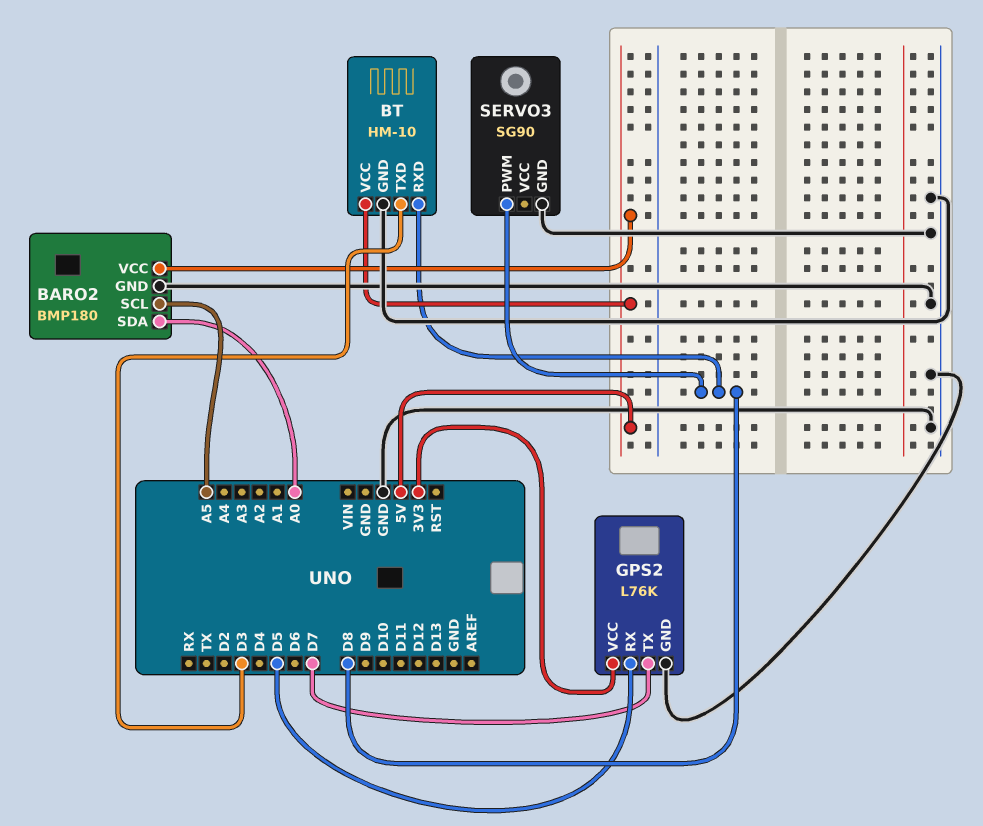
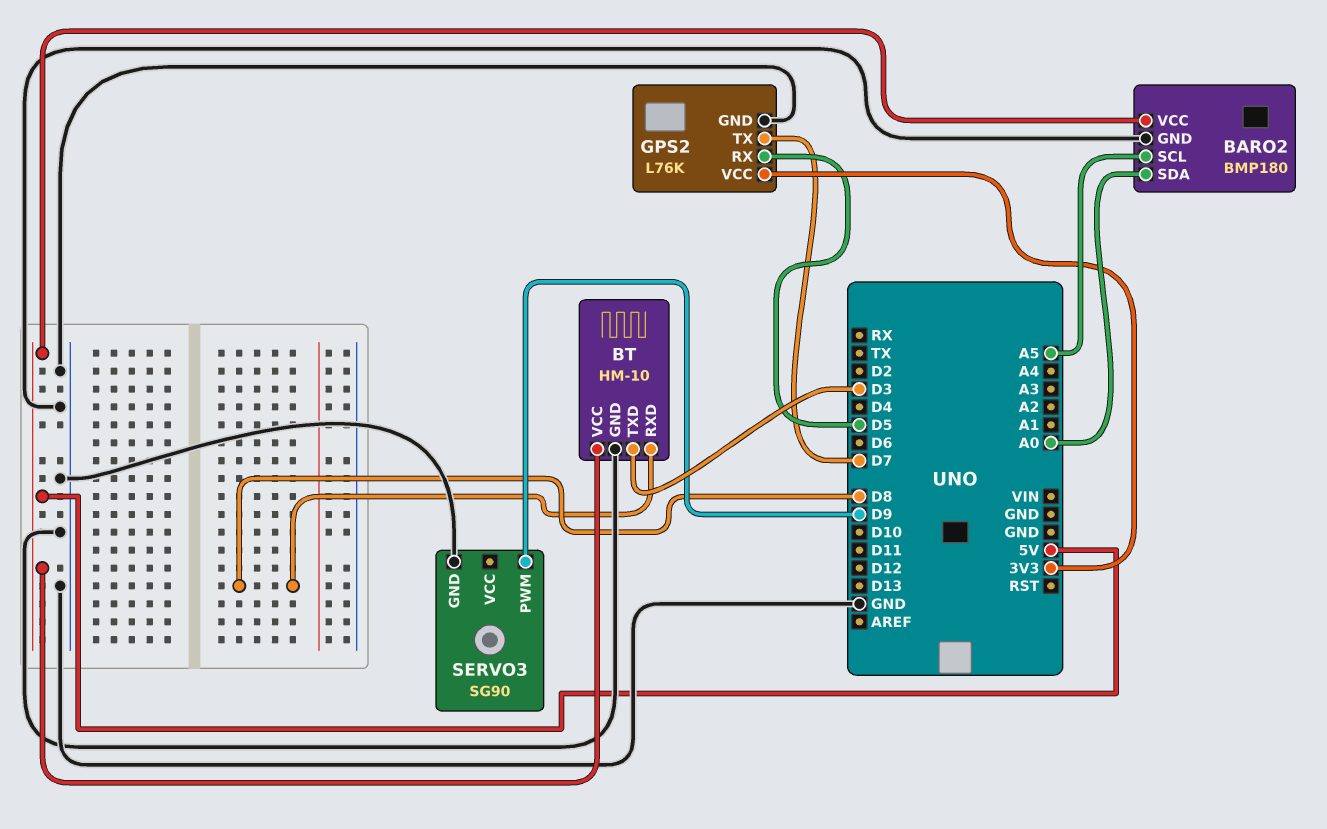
SERVO3 pin PWM: D8 -> D9

